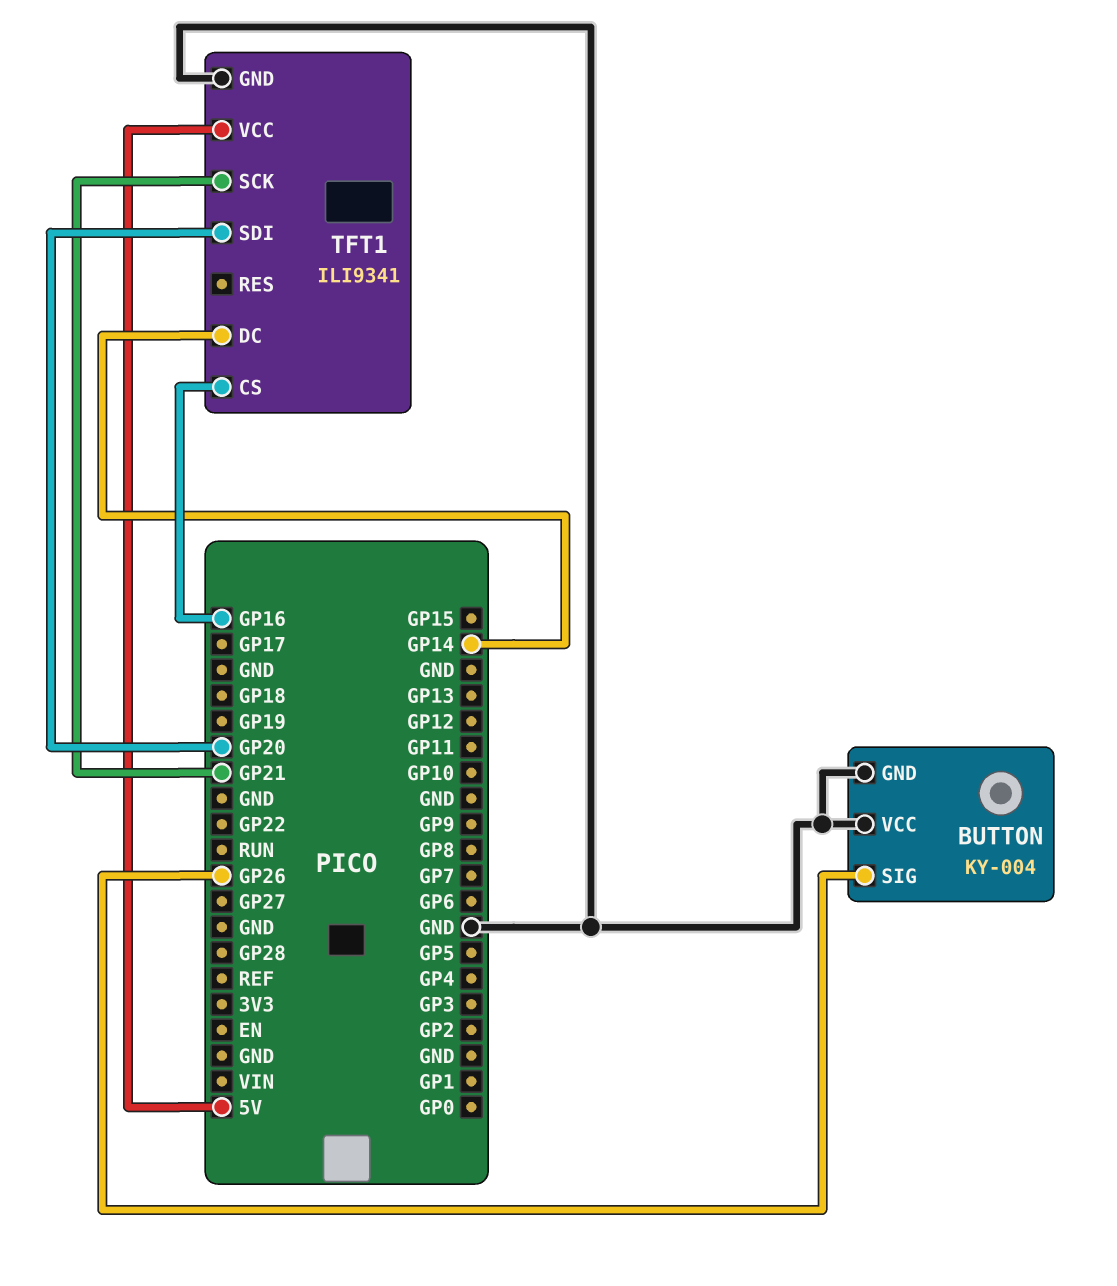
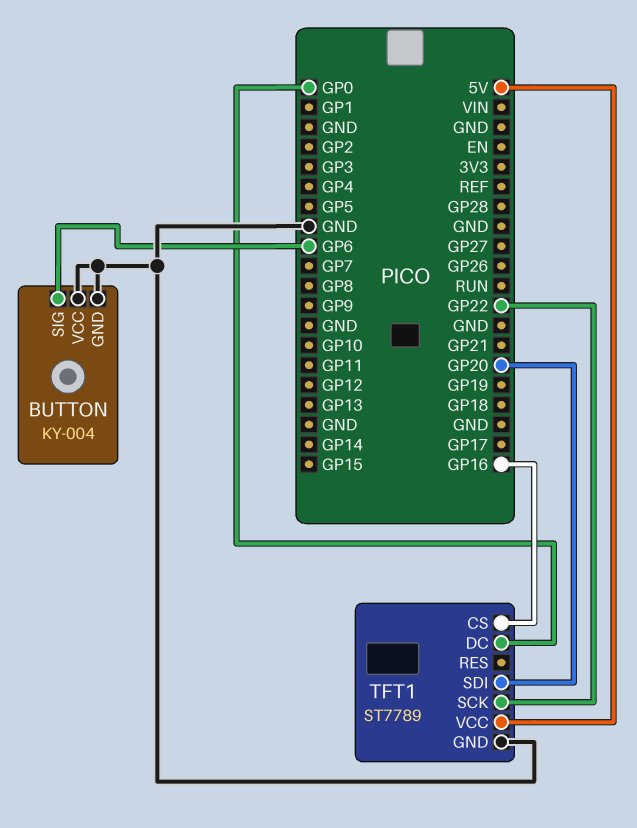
BUTTON pin SIG: GP26 -> GP6
TFT1: ILI9341 -> ST7789
TFT1 pin DC: GP14 -> GP0
TFT1 pin SCK: GP21 -> GP22

